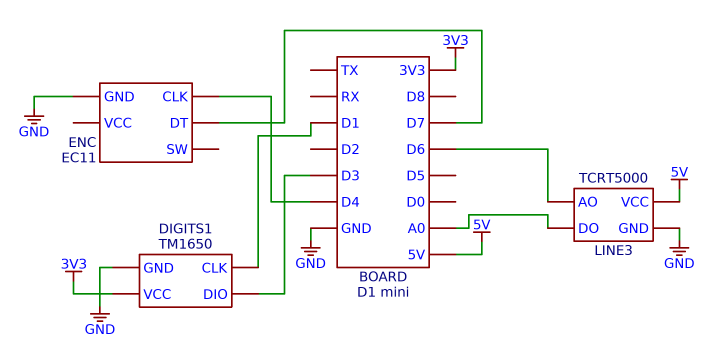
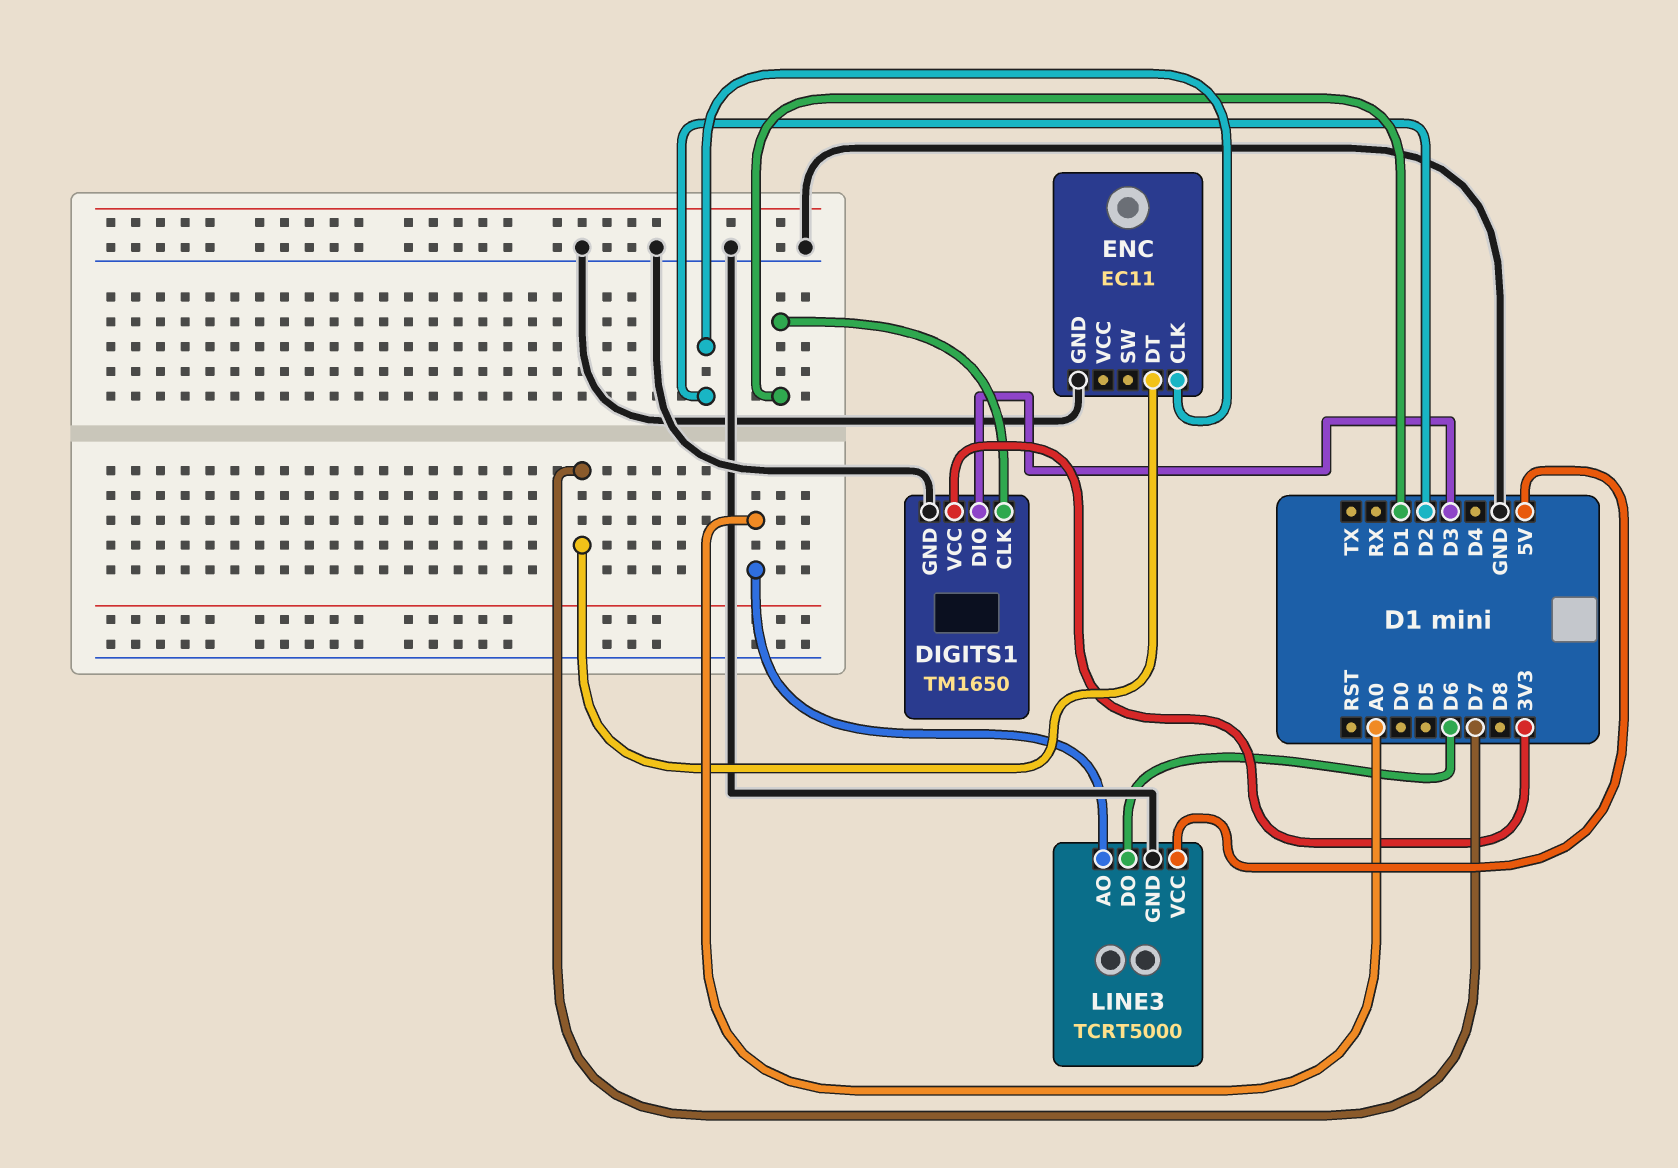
ENC pin CLK: D4 -> D2
LINE3 pin AO: D6 -> A0
LINE3 pin DO: A0 -> D6

